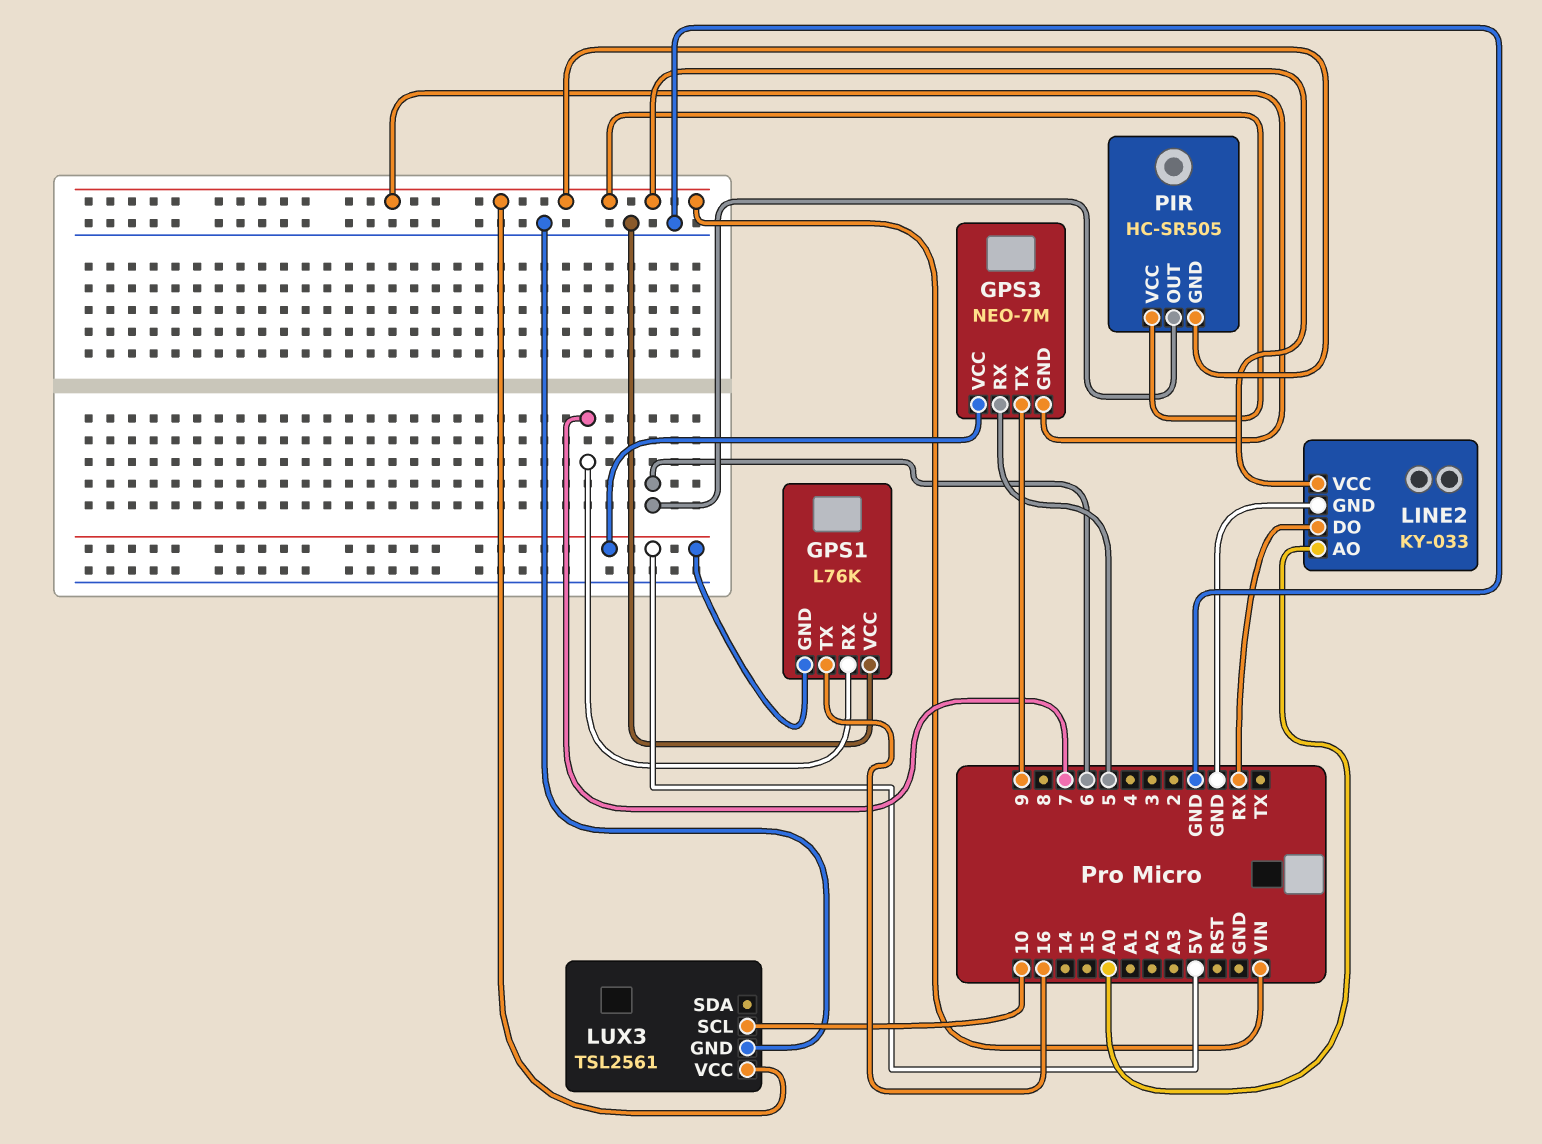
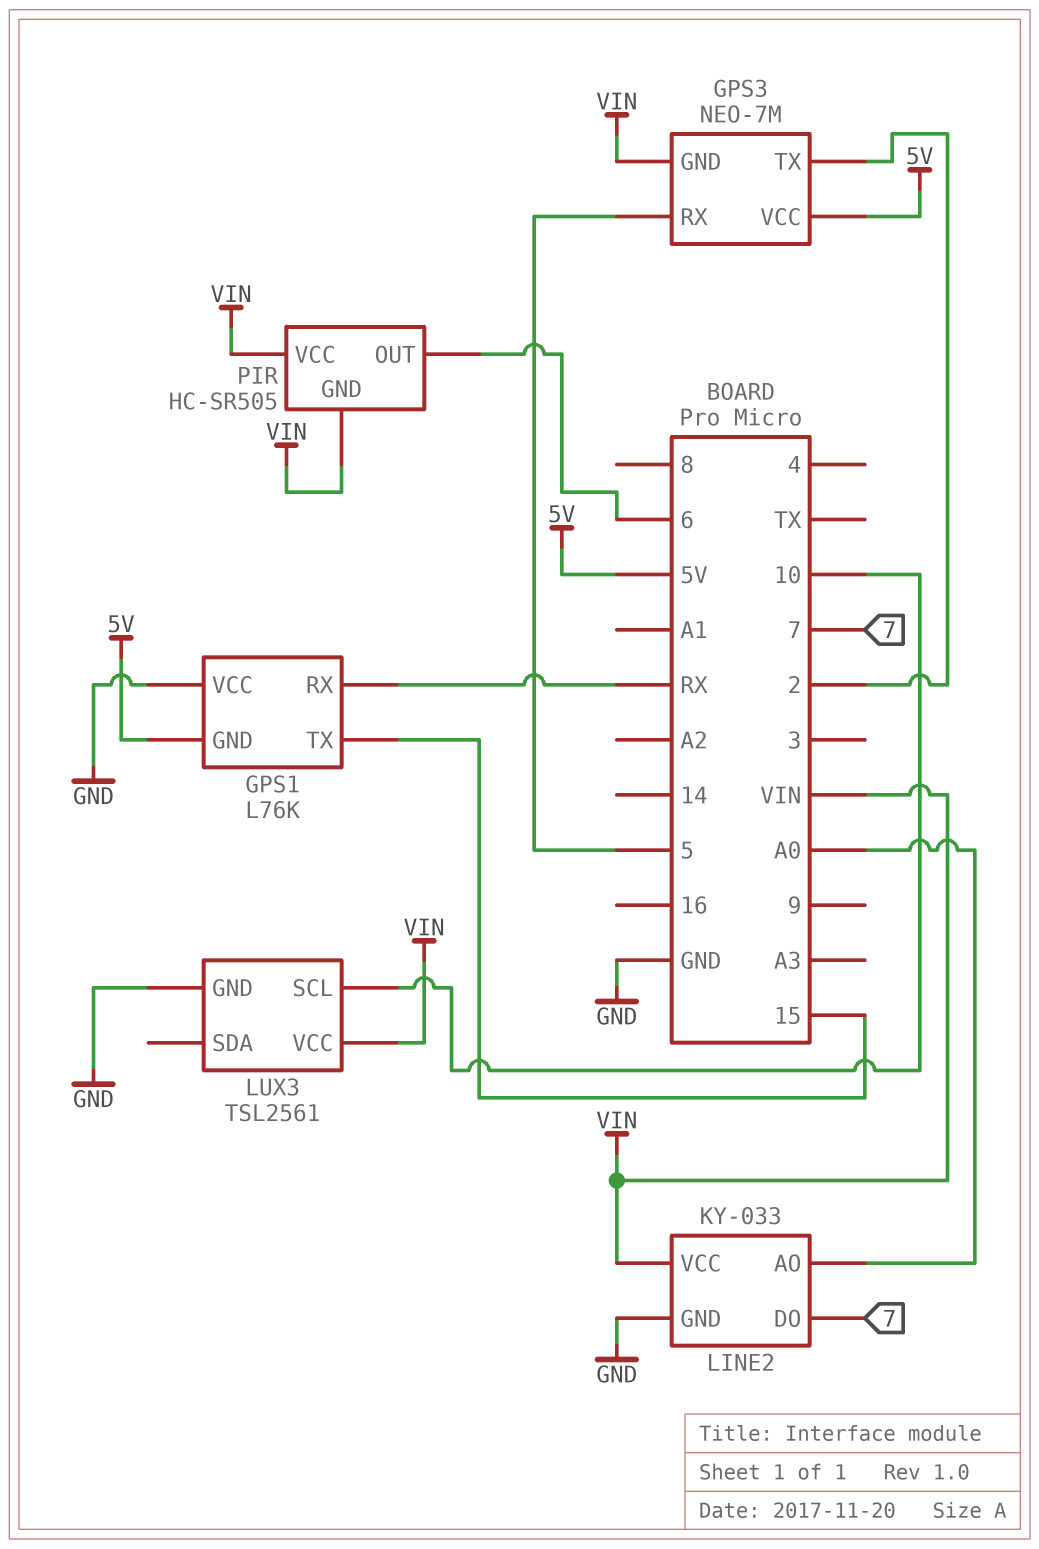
GPS1 pin RX: 7 -> RX
GPS1 pin TX: 16 -> 15
GPS3 pin TX: 9 -> 2
LINE2 pin DO: RX -> 7

